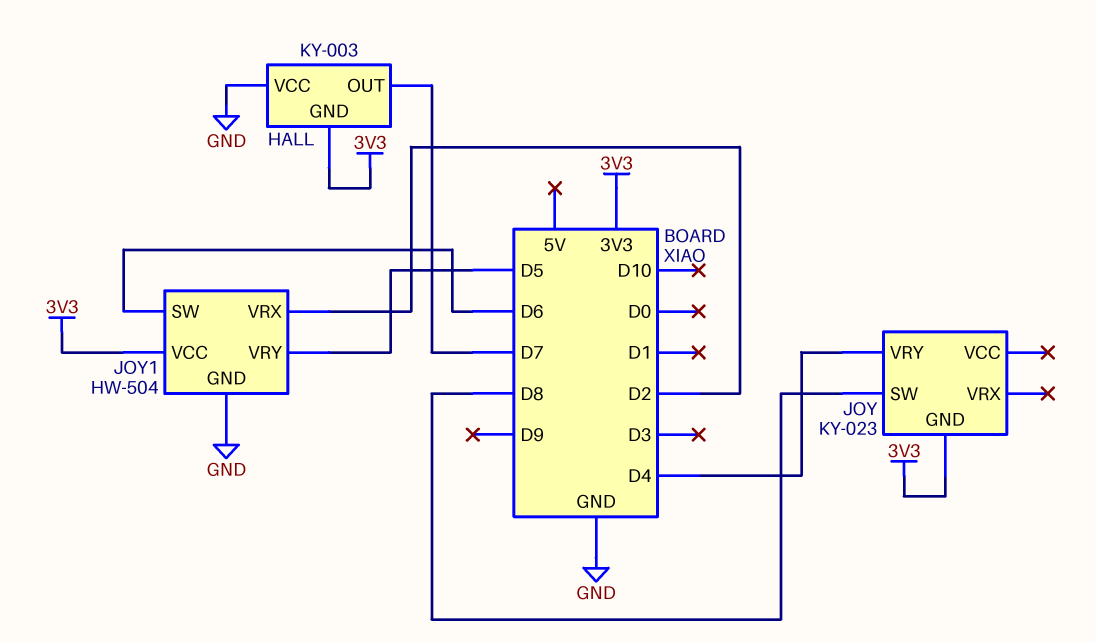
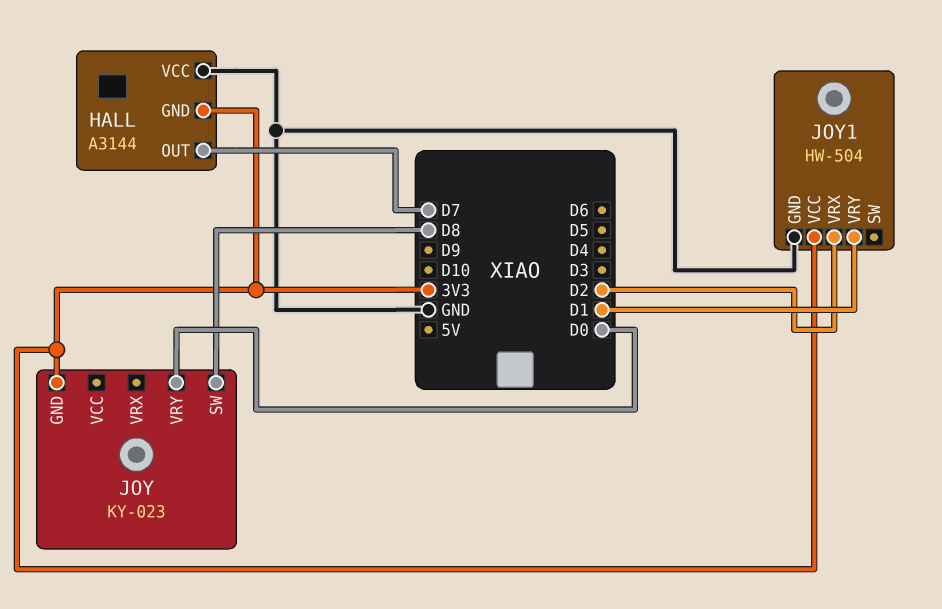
HALL: KY-003 -> A3144
JOY pin VRY: D4 -> D0
JOY1 pin SW: D6 -> none
JOY1 pin VRY: D5 -> D1

